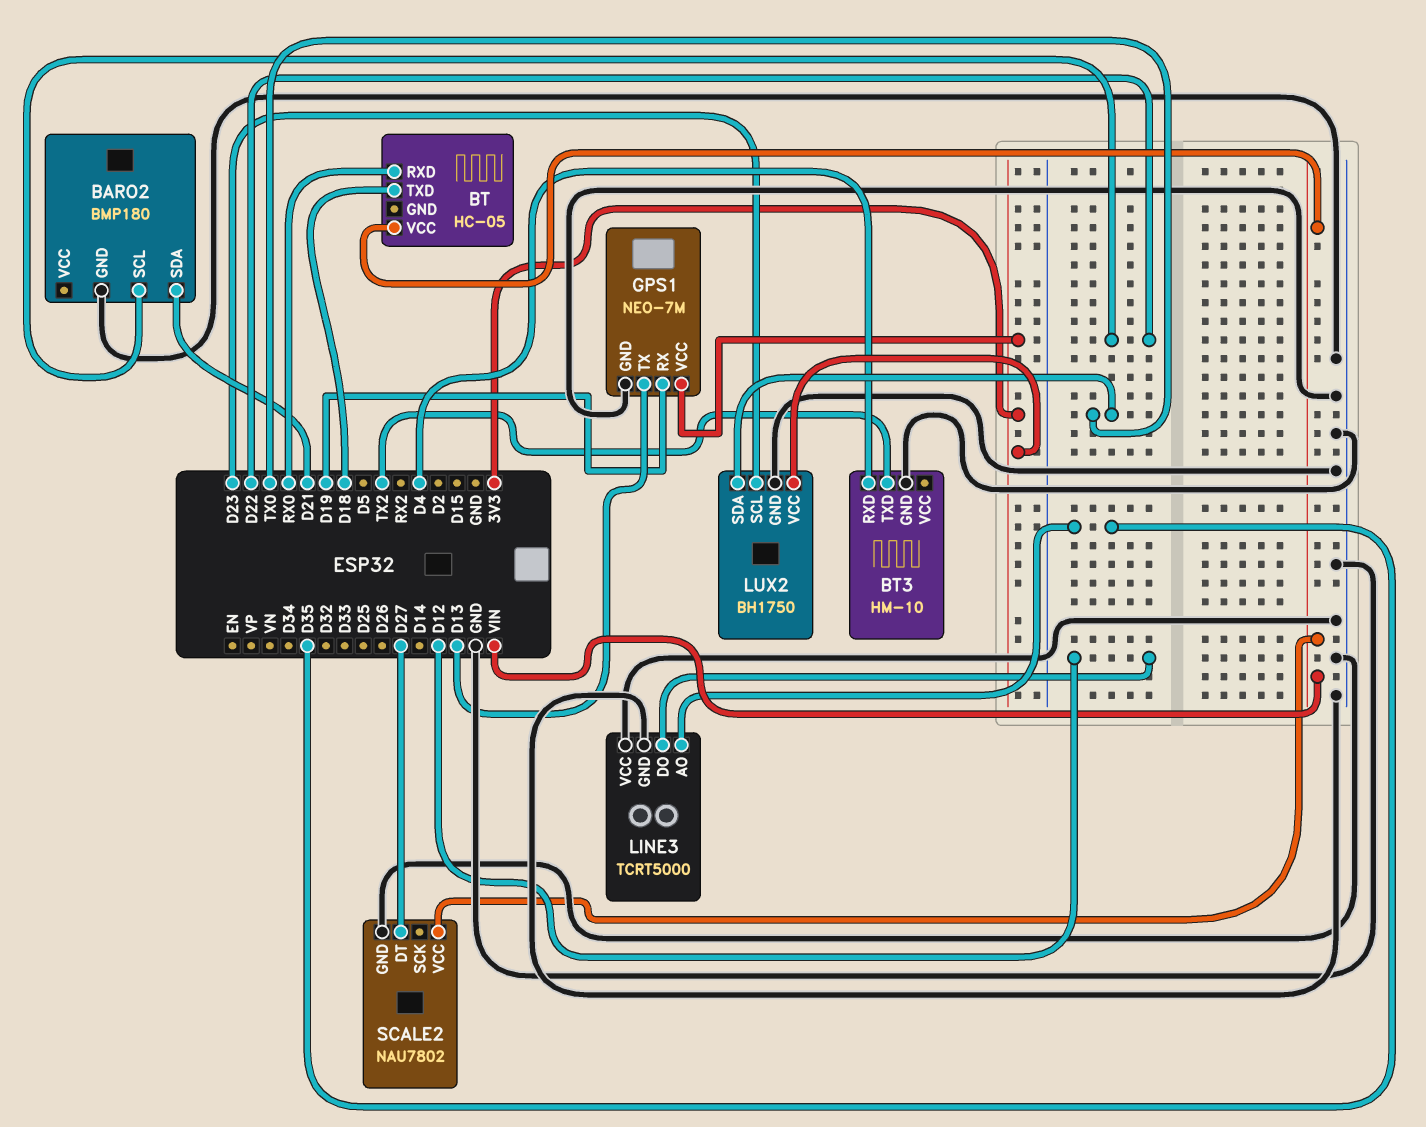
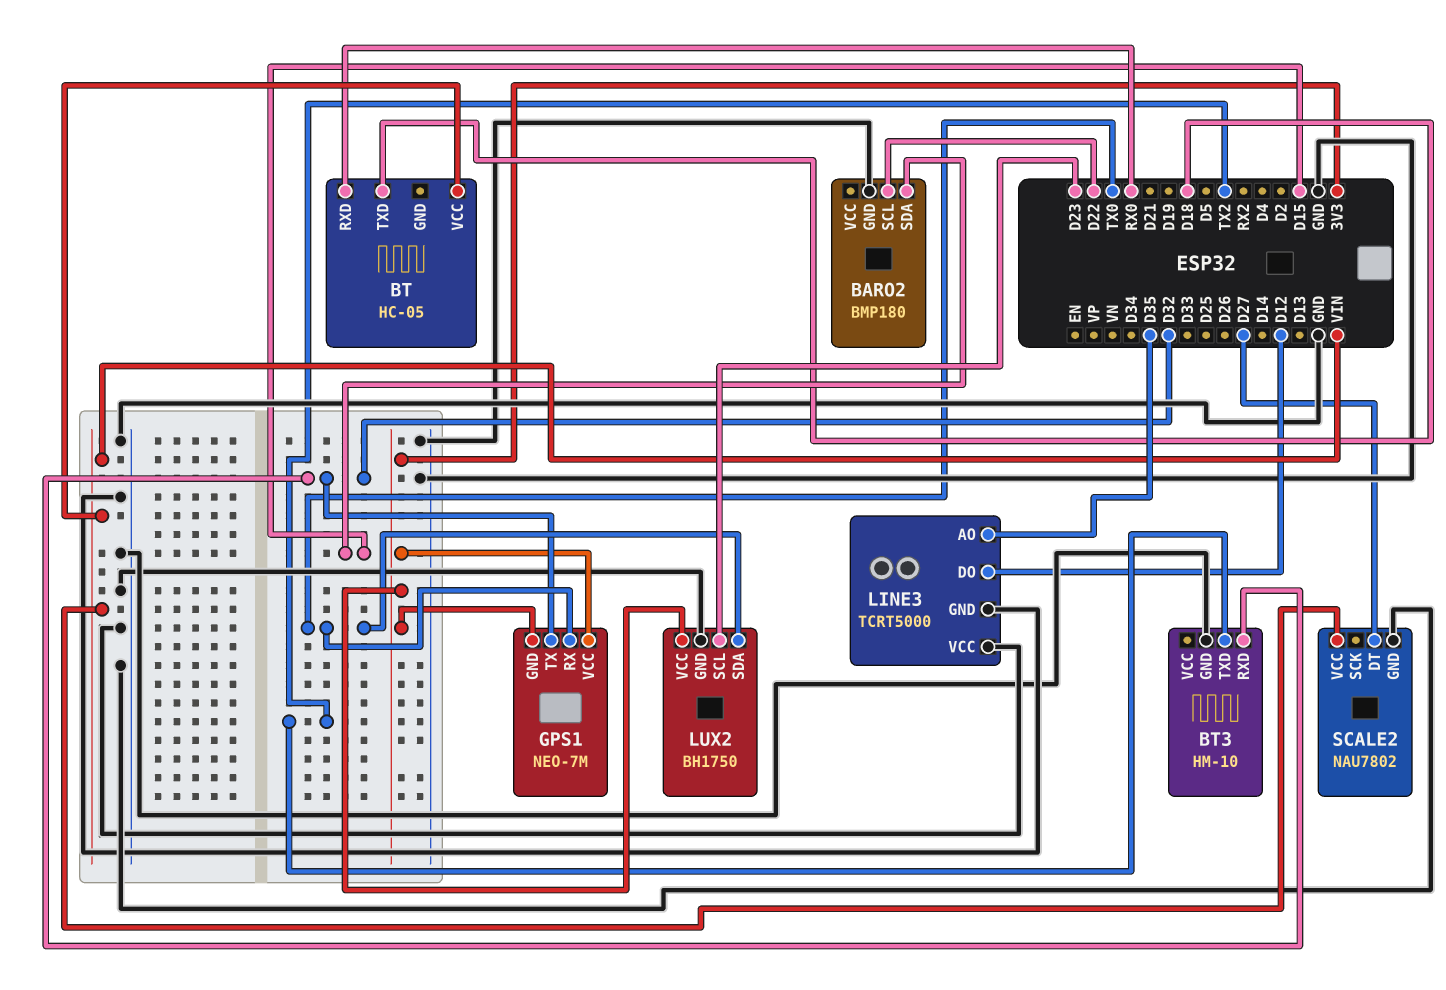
BARO2 pin SDA: D21 -> D15
BT3 pin RXD: D4 -> D32
GPS1 pin GND: GND -> 3V3
GPS1 pin RX: D19 -> TX0
GPS1 pin TX: D13 -> D32

